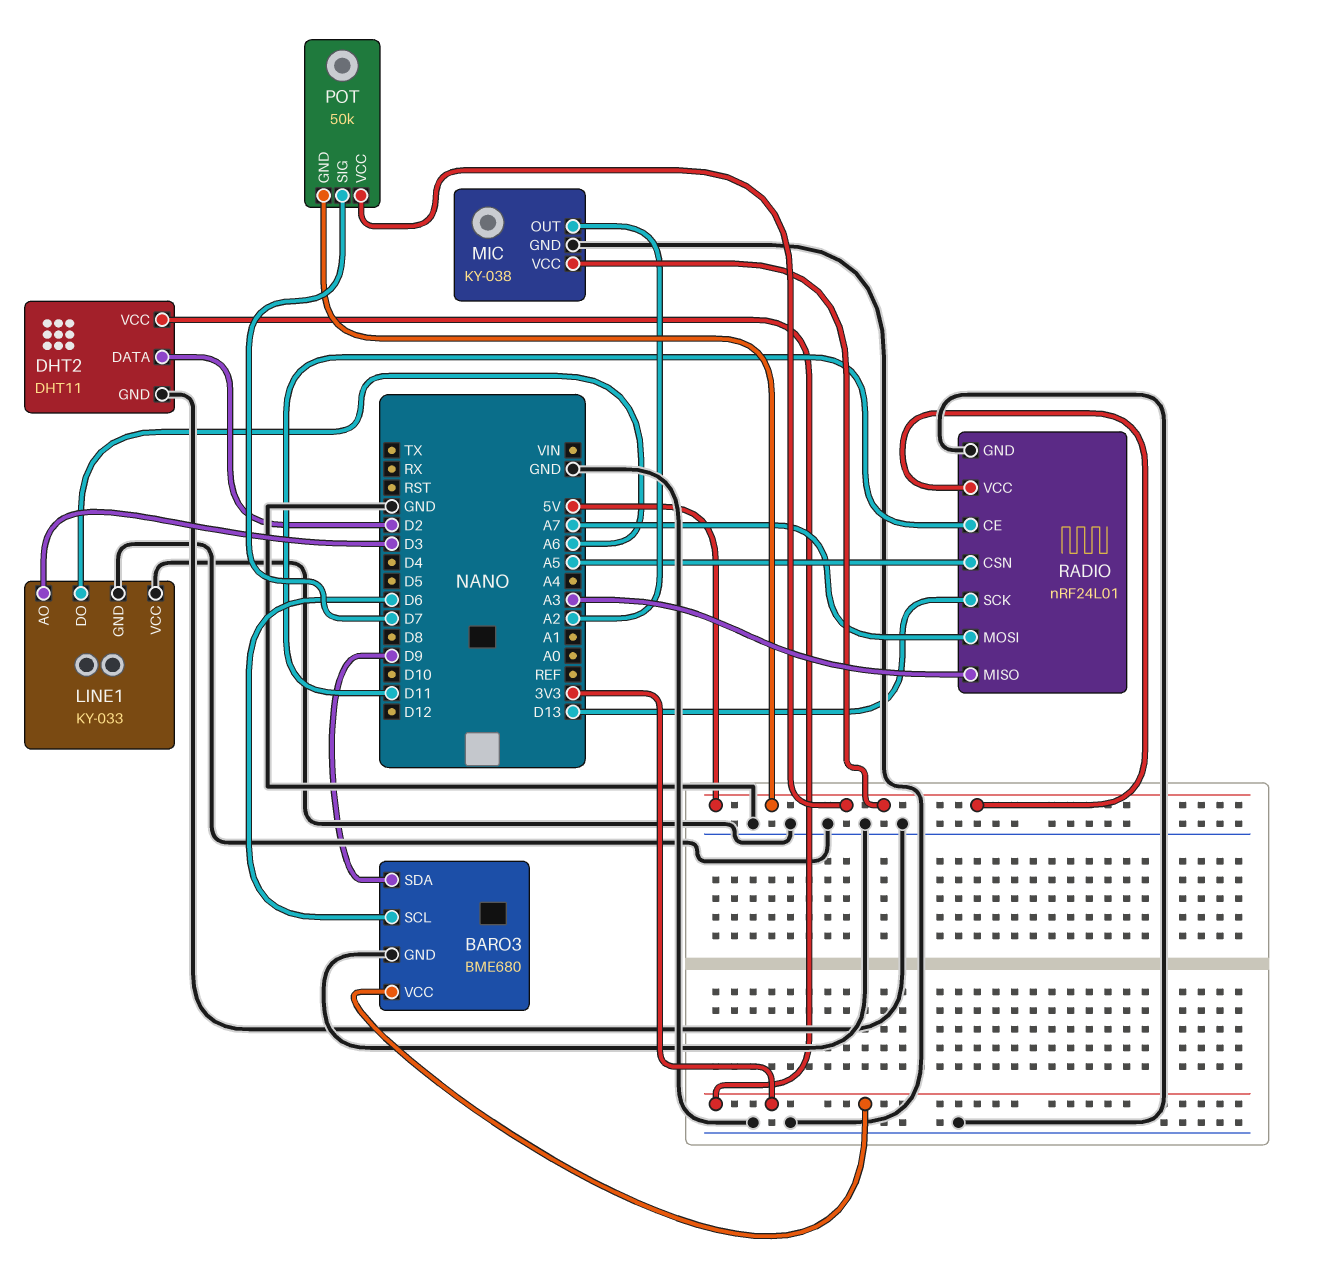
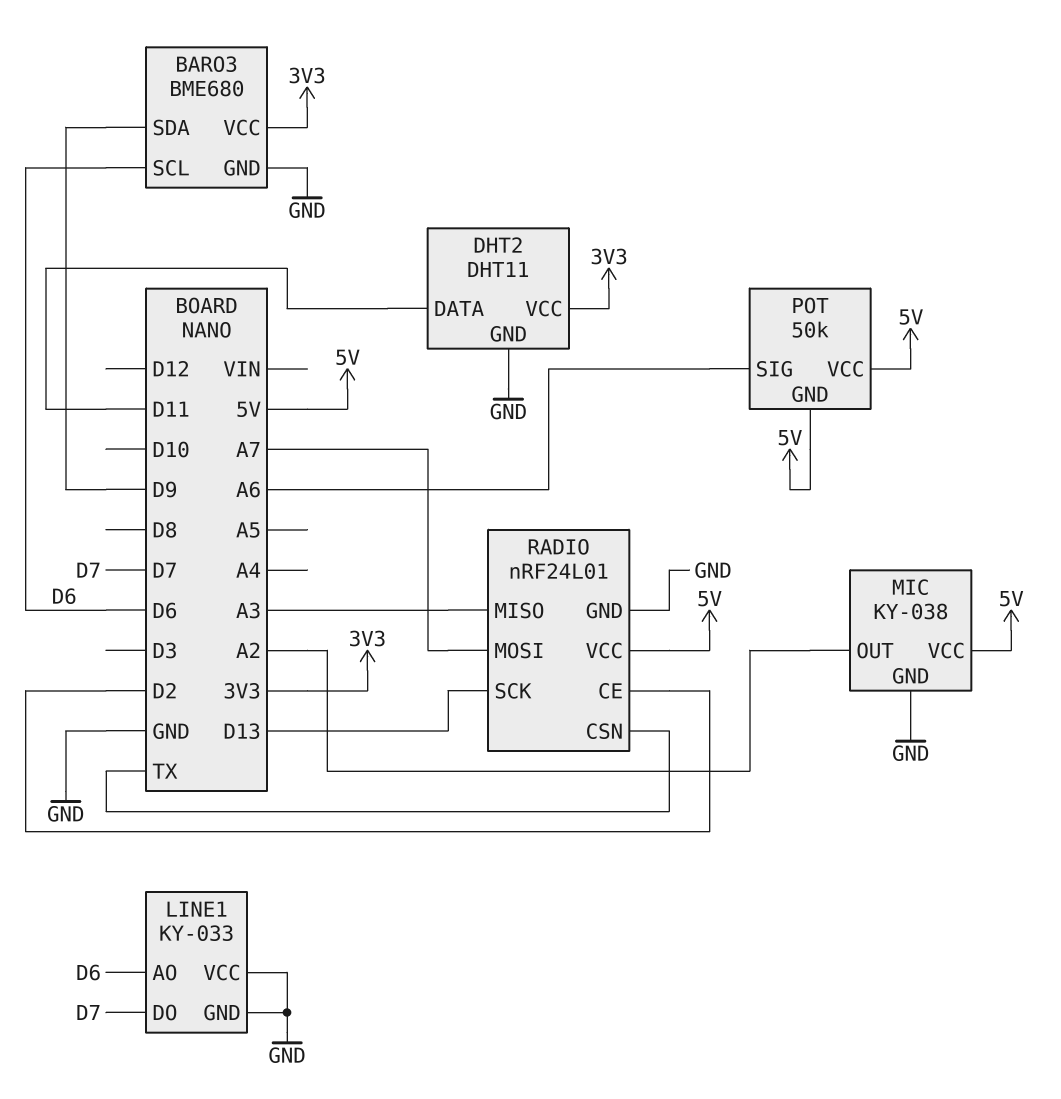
DHT2 pin DATA: D2 -> D11
LINE1 pin AO: D3 -> D6
LINE1 pin DO: A6 -> D7
POT pin SIG: D7 -> A6
RADIO pin CE: D11 -> D2
RADIO pin CSN: A5 -> TX

